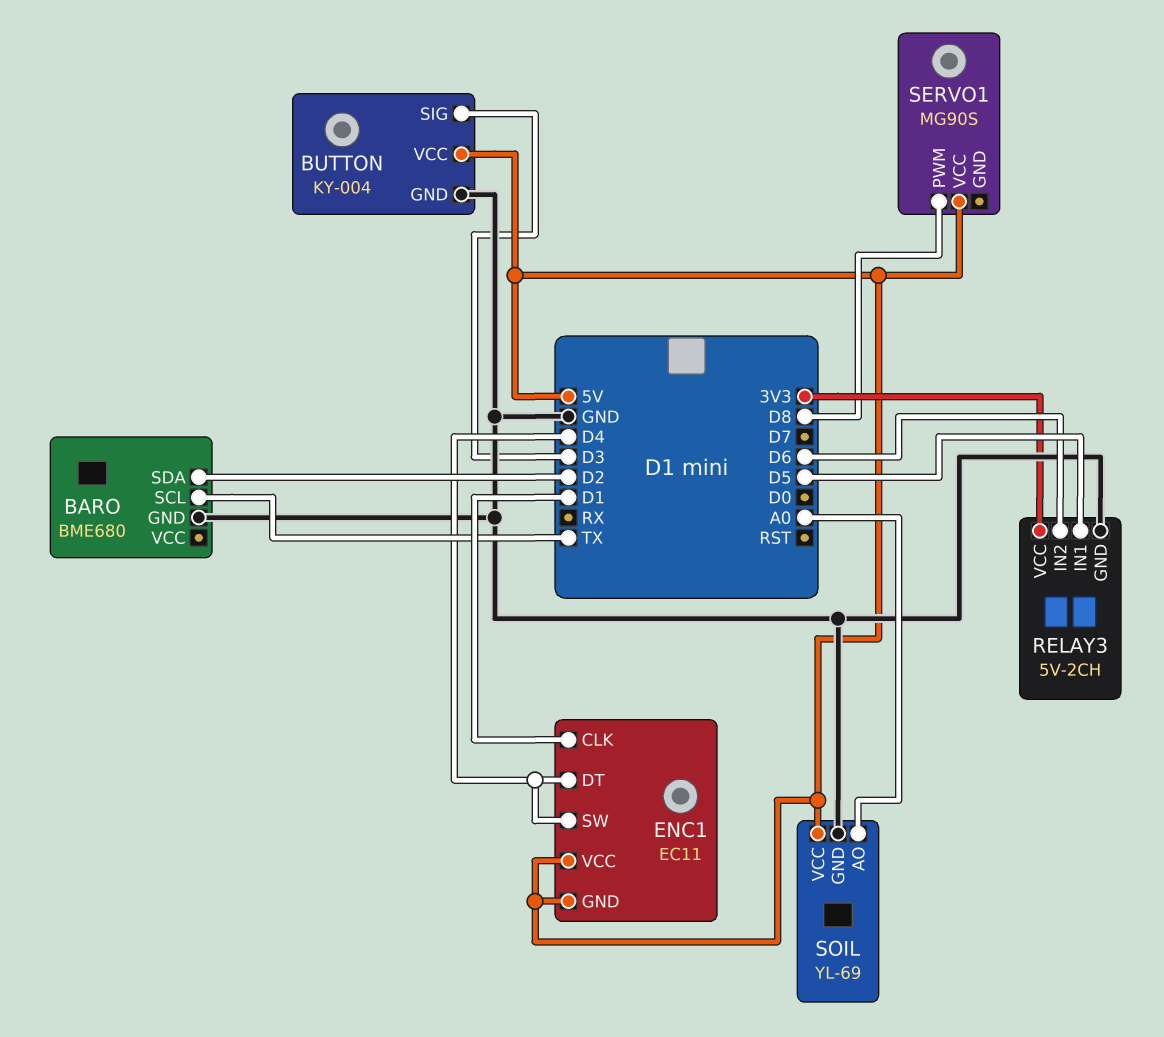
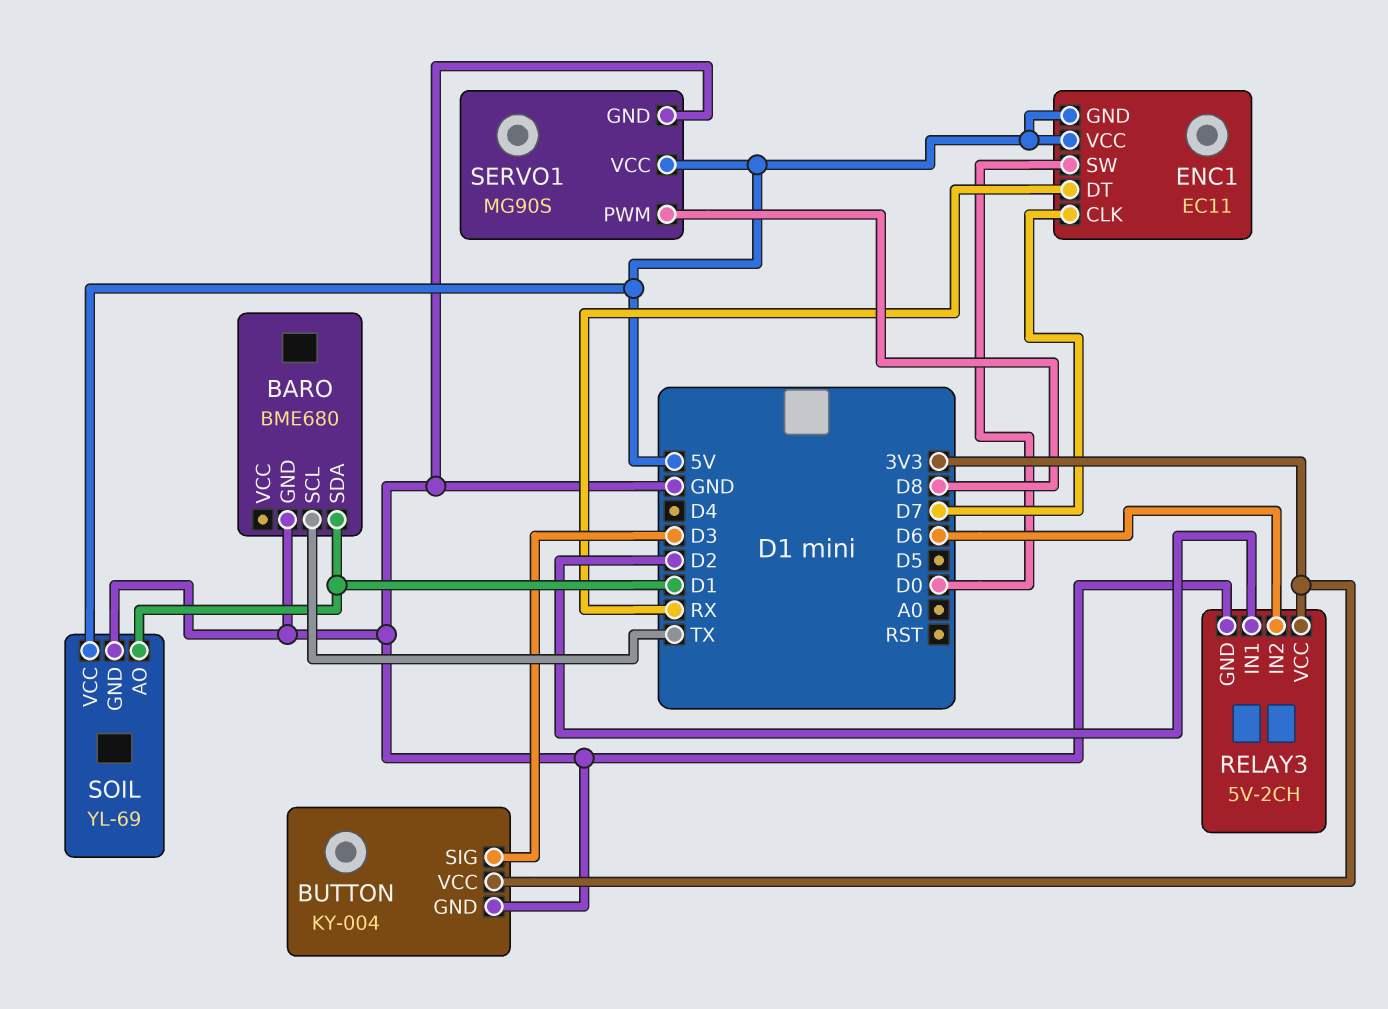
BARO pin SDA: D2 -> D1
BUTTON pin VCC: 5V -> 3V3
ENC1 pin CLK: D1 -> D7
ENC1 pin DT: D4 -> RX
ENC1 pin SW: D4 -> D0
RELAY3 pin IN1: D5 -> D2
SERVO1 pin GND: none -> GND
SOIL pin AO: A0 -> D1

